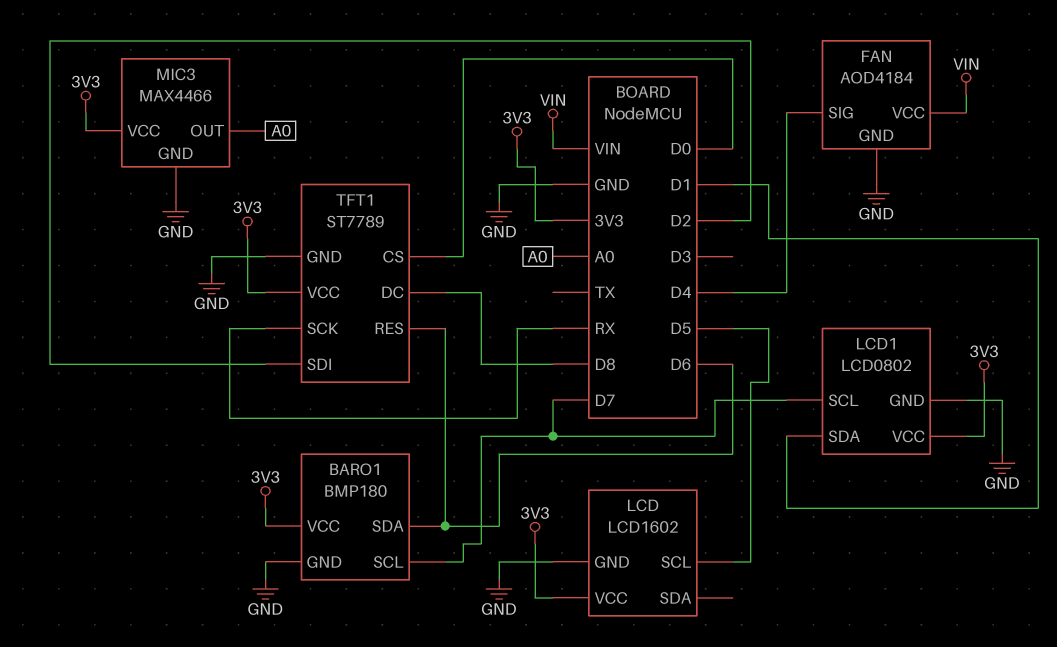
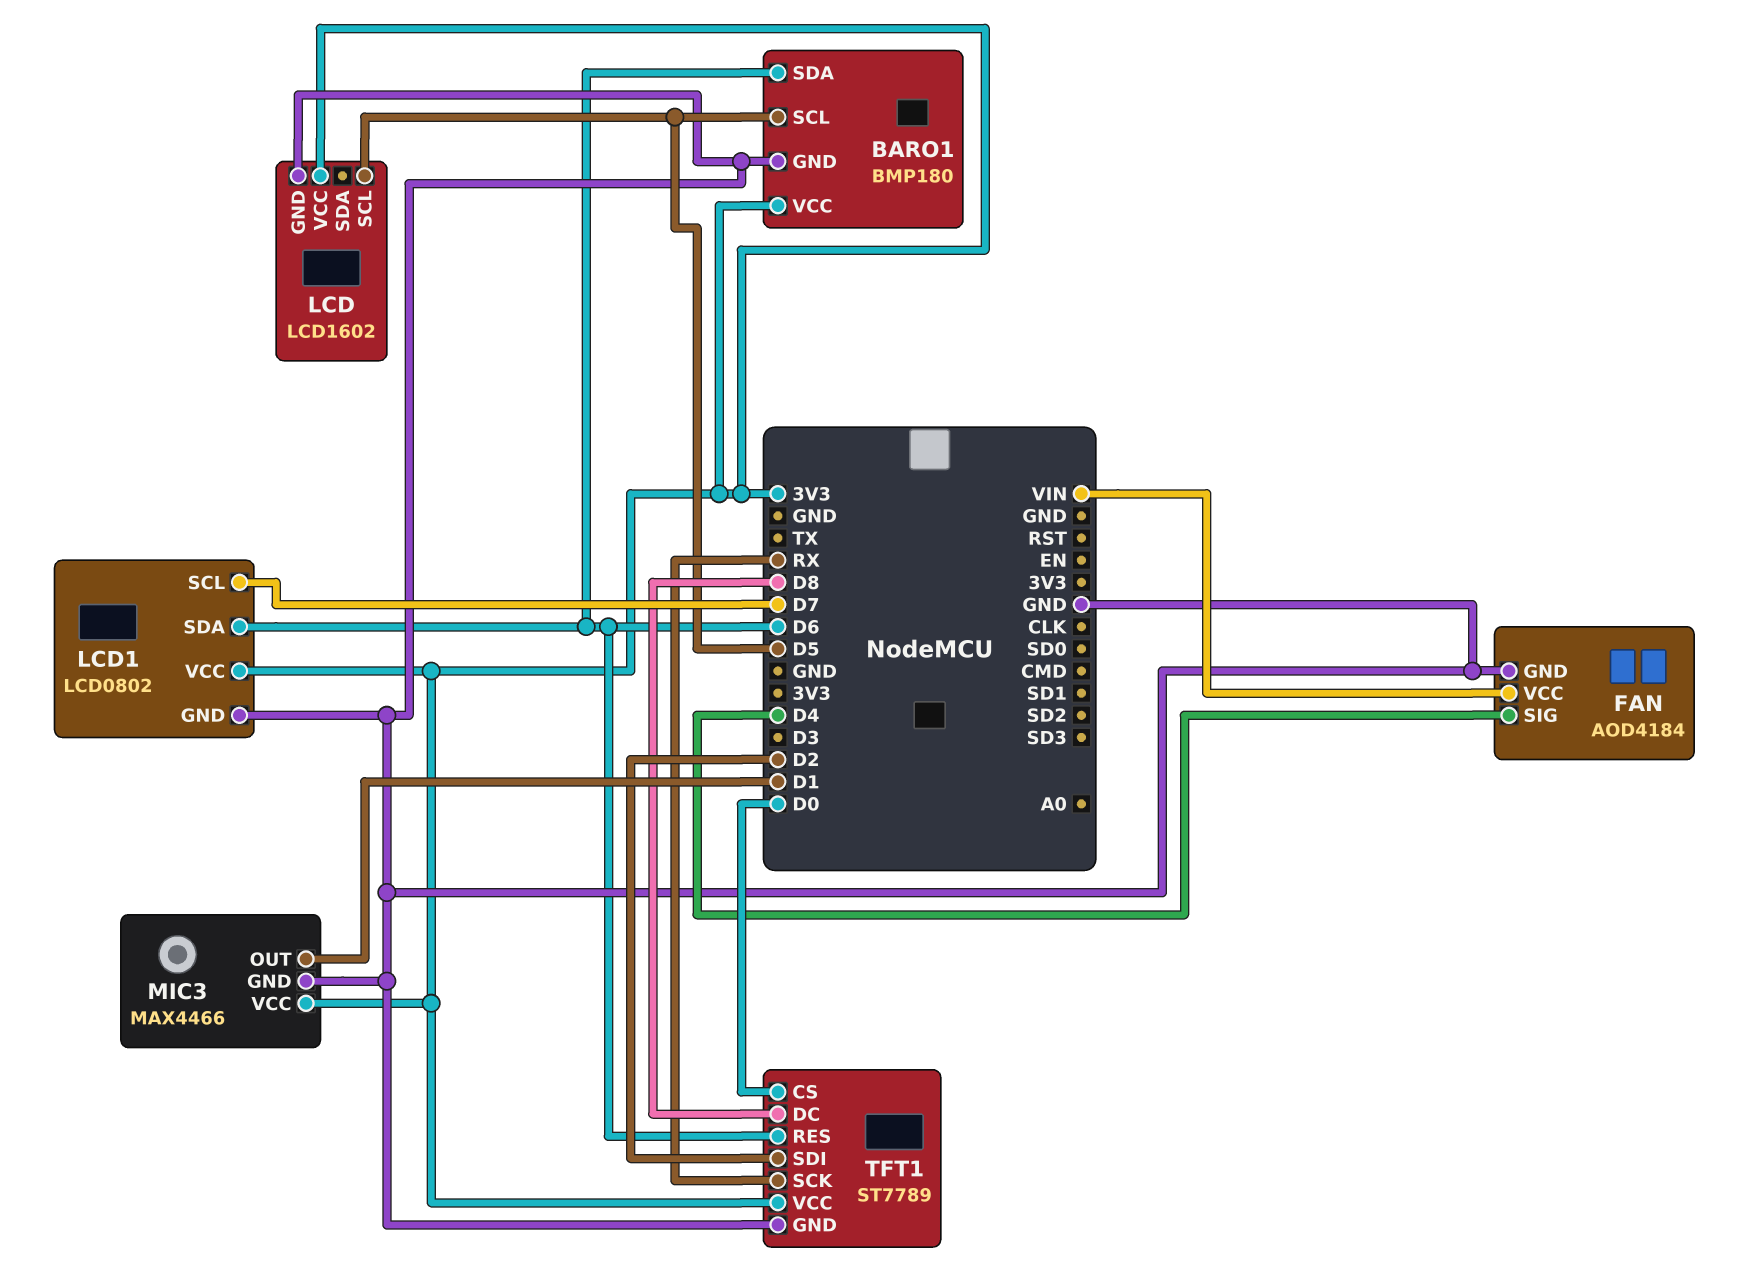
BARO1 pin SCL: D7 -> D5
LCD1 pin SDA: D1 -> D6
MIC3 pin OUT: A0 -> D1

